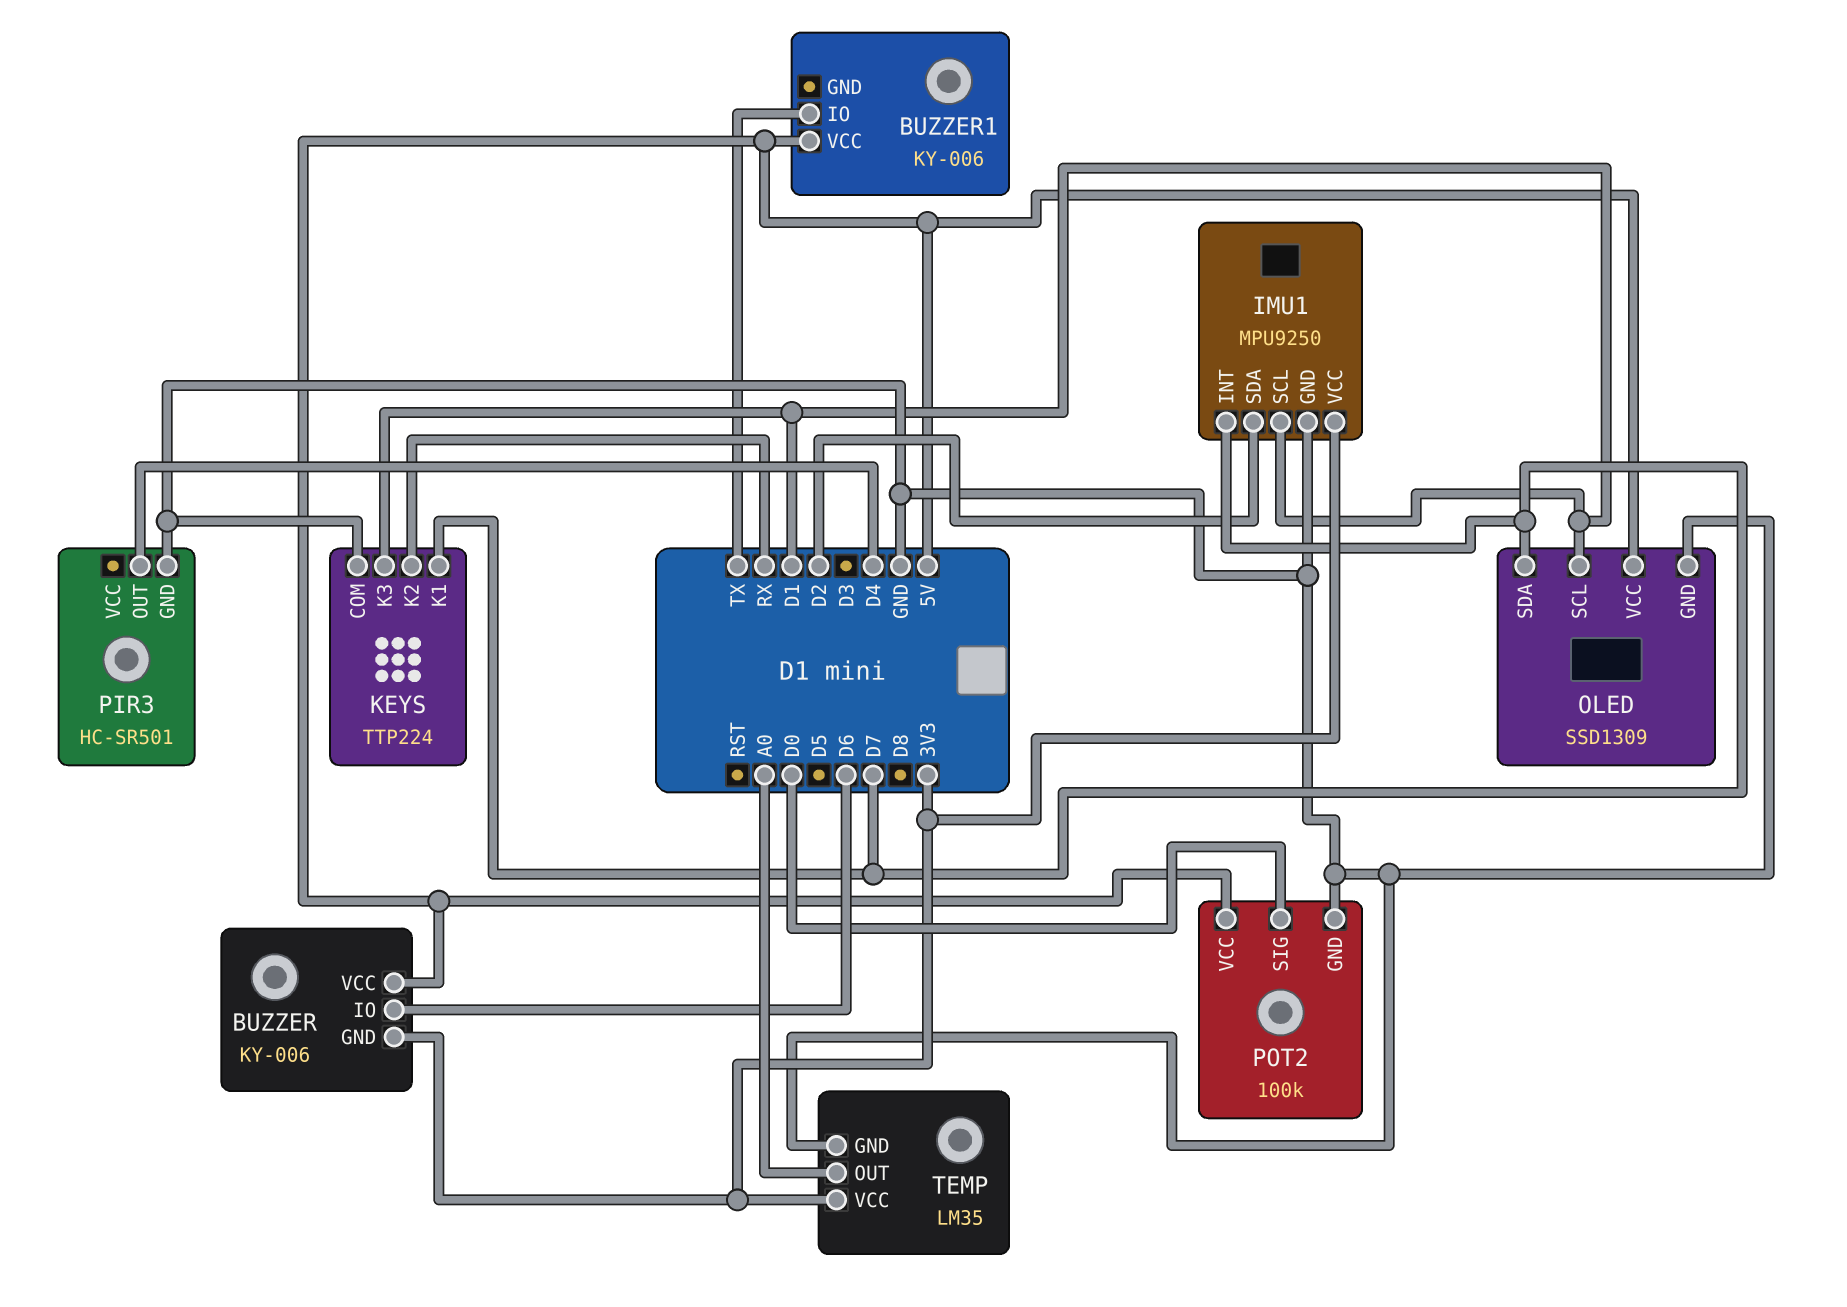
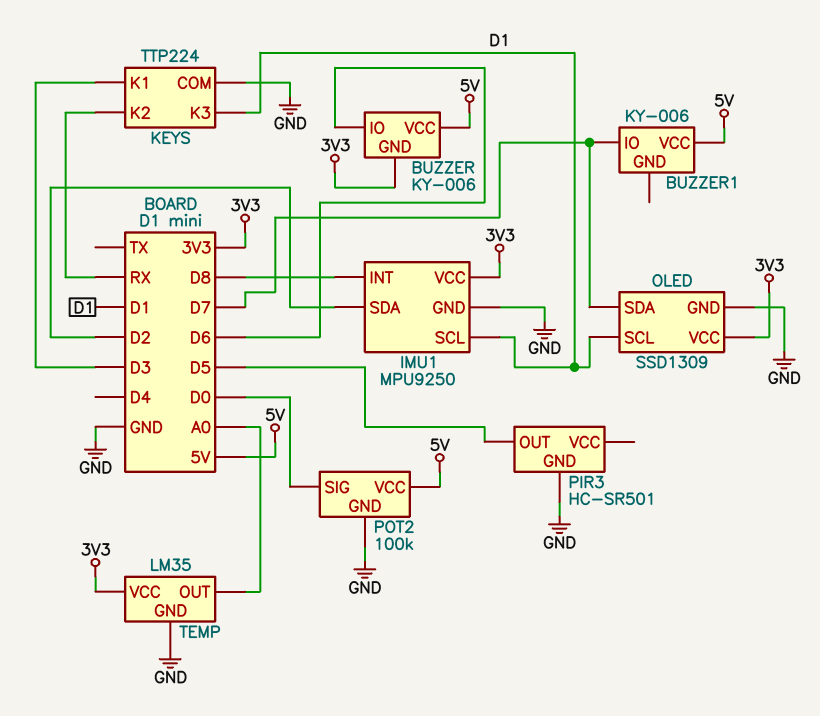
BUZZER1 pin IO: TX -> D7
IMU1 pin INT: D7 -> D8
KEYS pin K1: D7 -> D3
OLED pin VCC: 5V -> 3V3
PIR3 pin OUT: D4 -> D5

